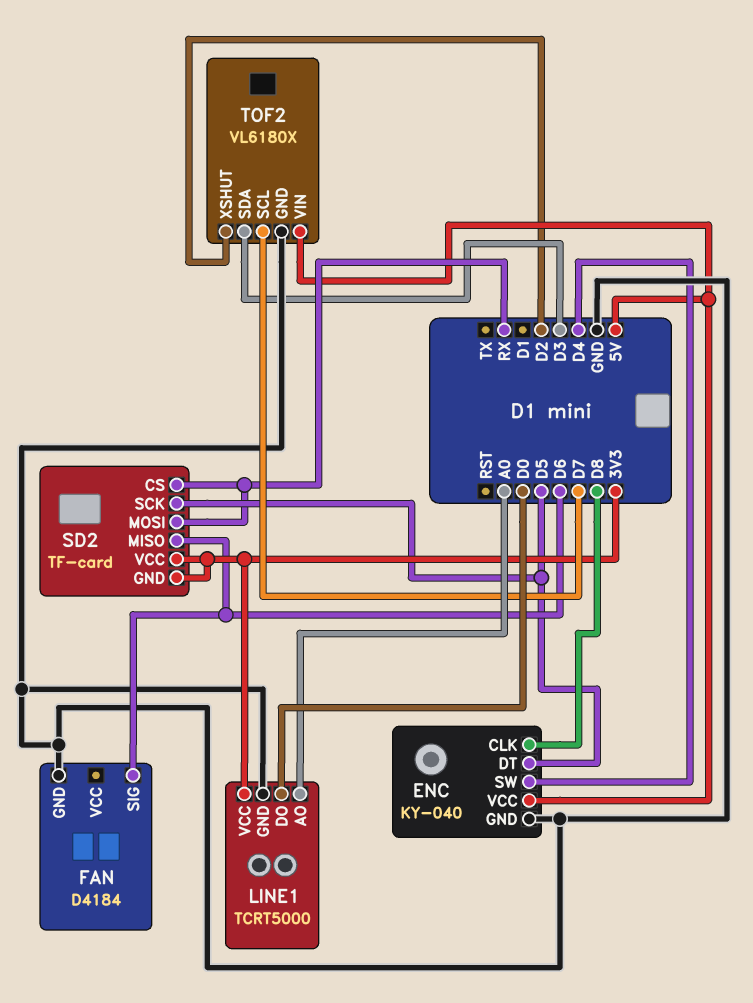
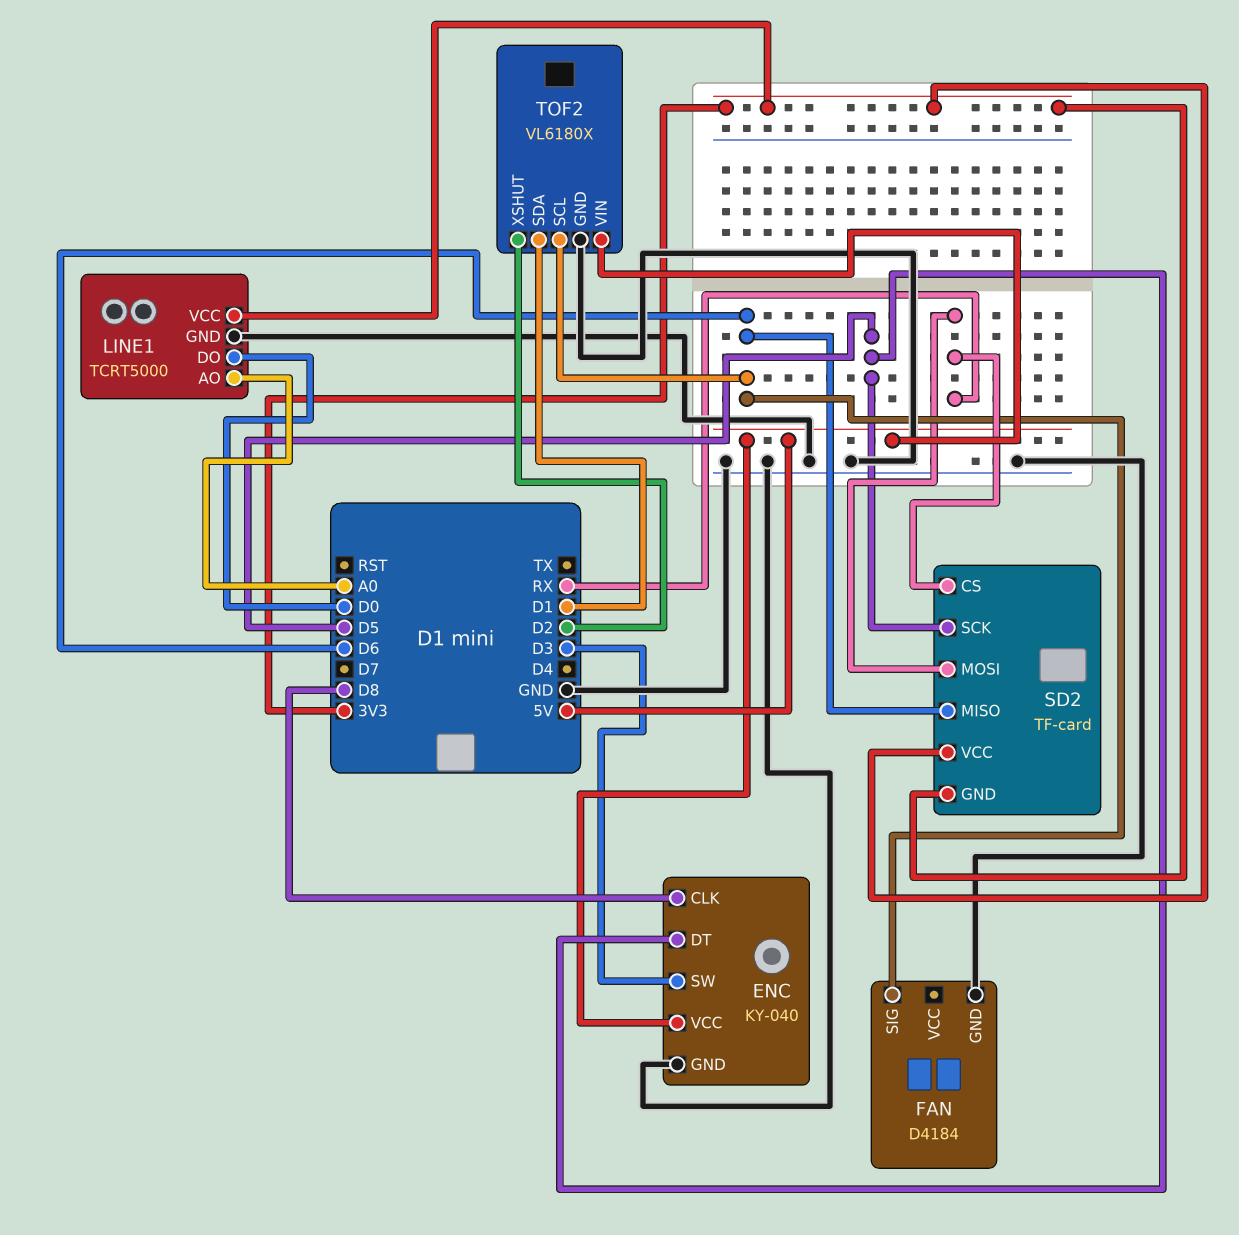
ENC pin SW: D4 -> D3
TOF2 pin SCL: D7 -> D6
TOF2 pin SDA: D3 -> D1

